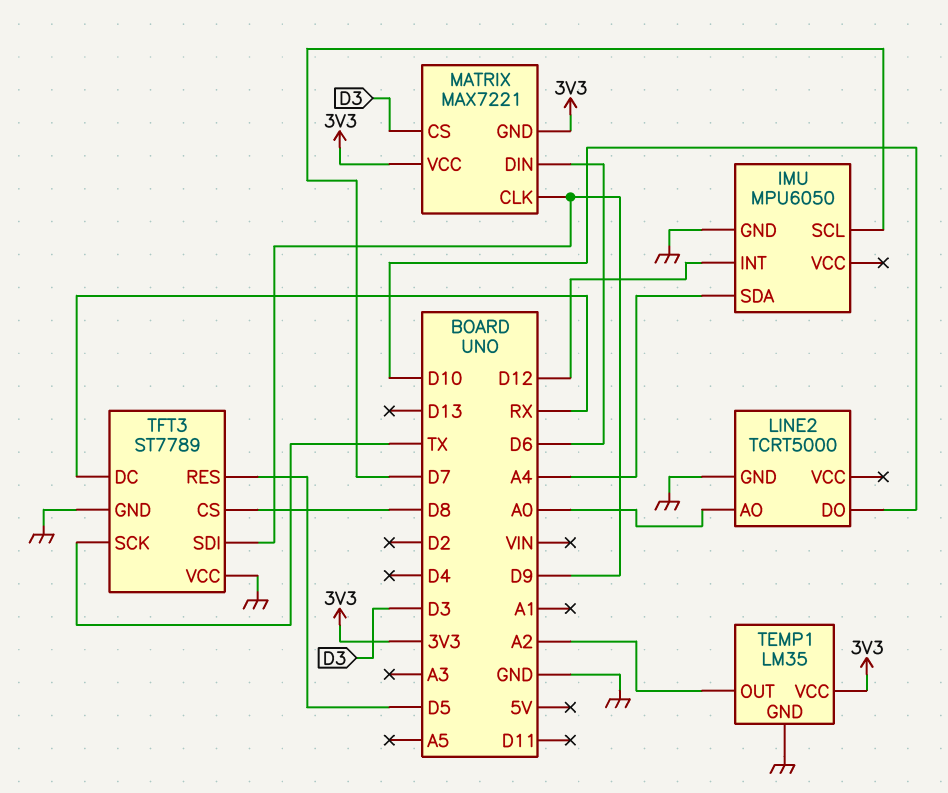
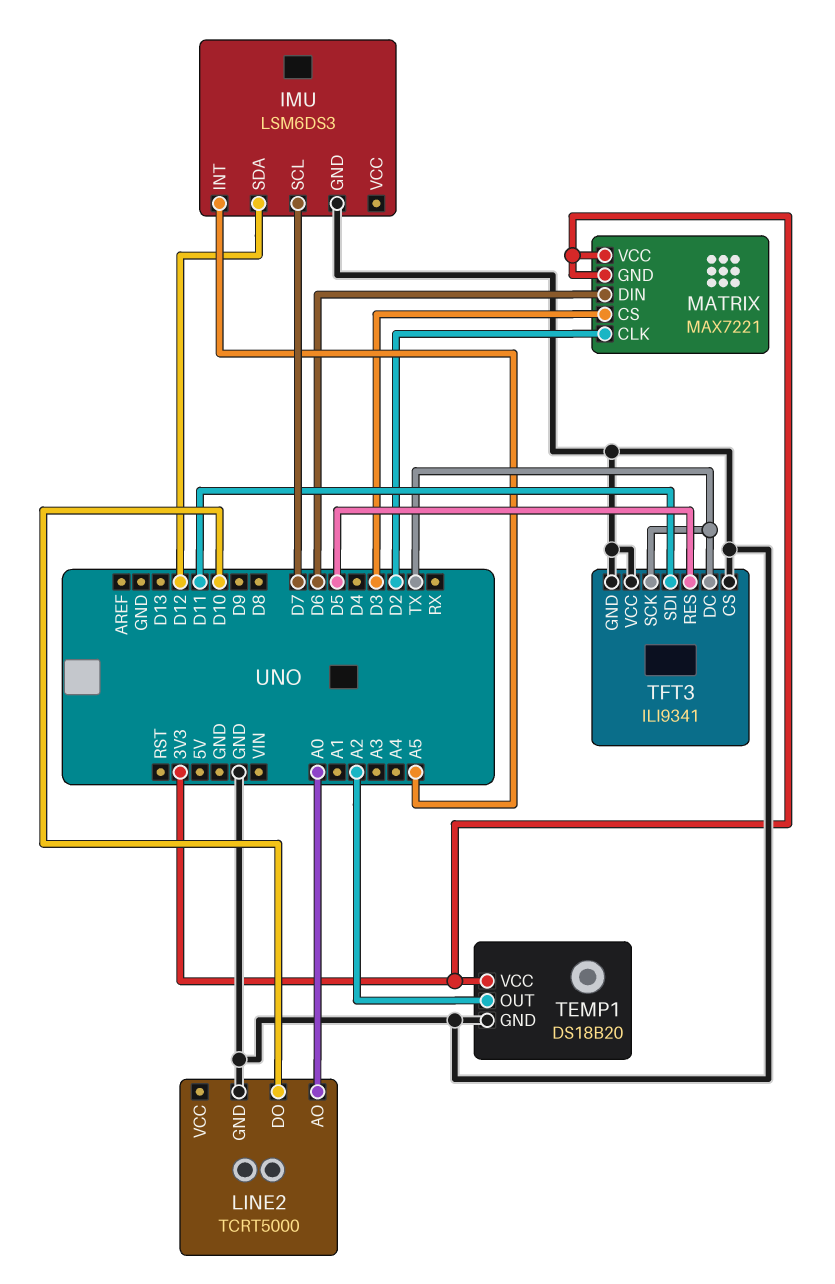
IMU: MPU6050 -> LSM6DS3
IMU pin INT: D12 -> A5
IMU pin SDA: A4 -> D12
MATRIX pin CLK: D9 -> D2
TEMP1: LM35 -> DS18B20
TFT3: ST7789 -> ILI9341
TFT3 pin CS: D8 -> GND
TFT3 pin DC: RX -> TX
TFT3 pin SDI: D9 -> D11

